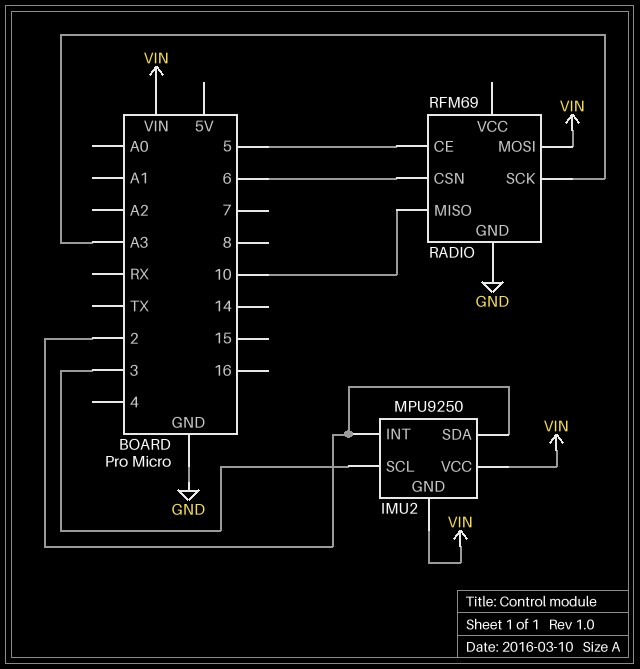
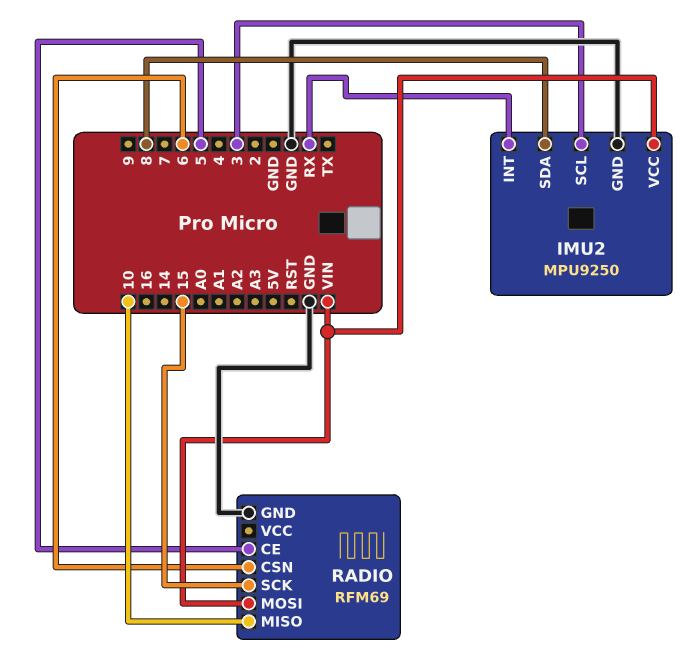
IMU2 pin GND: VIN -> GND
IMU2 pin INT: 2 -> RX
IMU2 pin SDA: 2 -> 8
RADIO pin SCK: A3 -> 15

